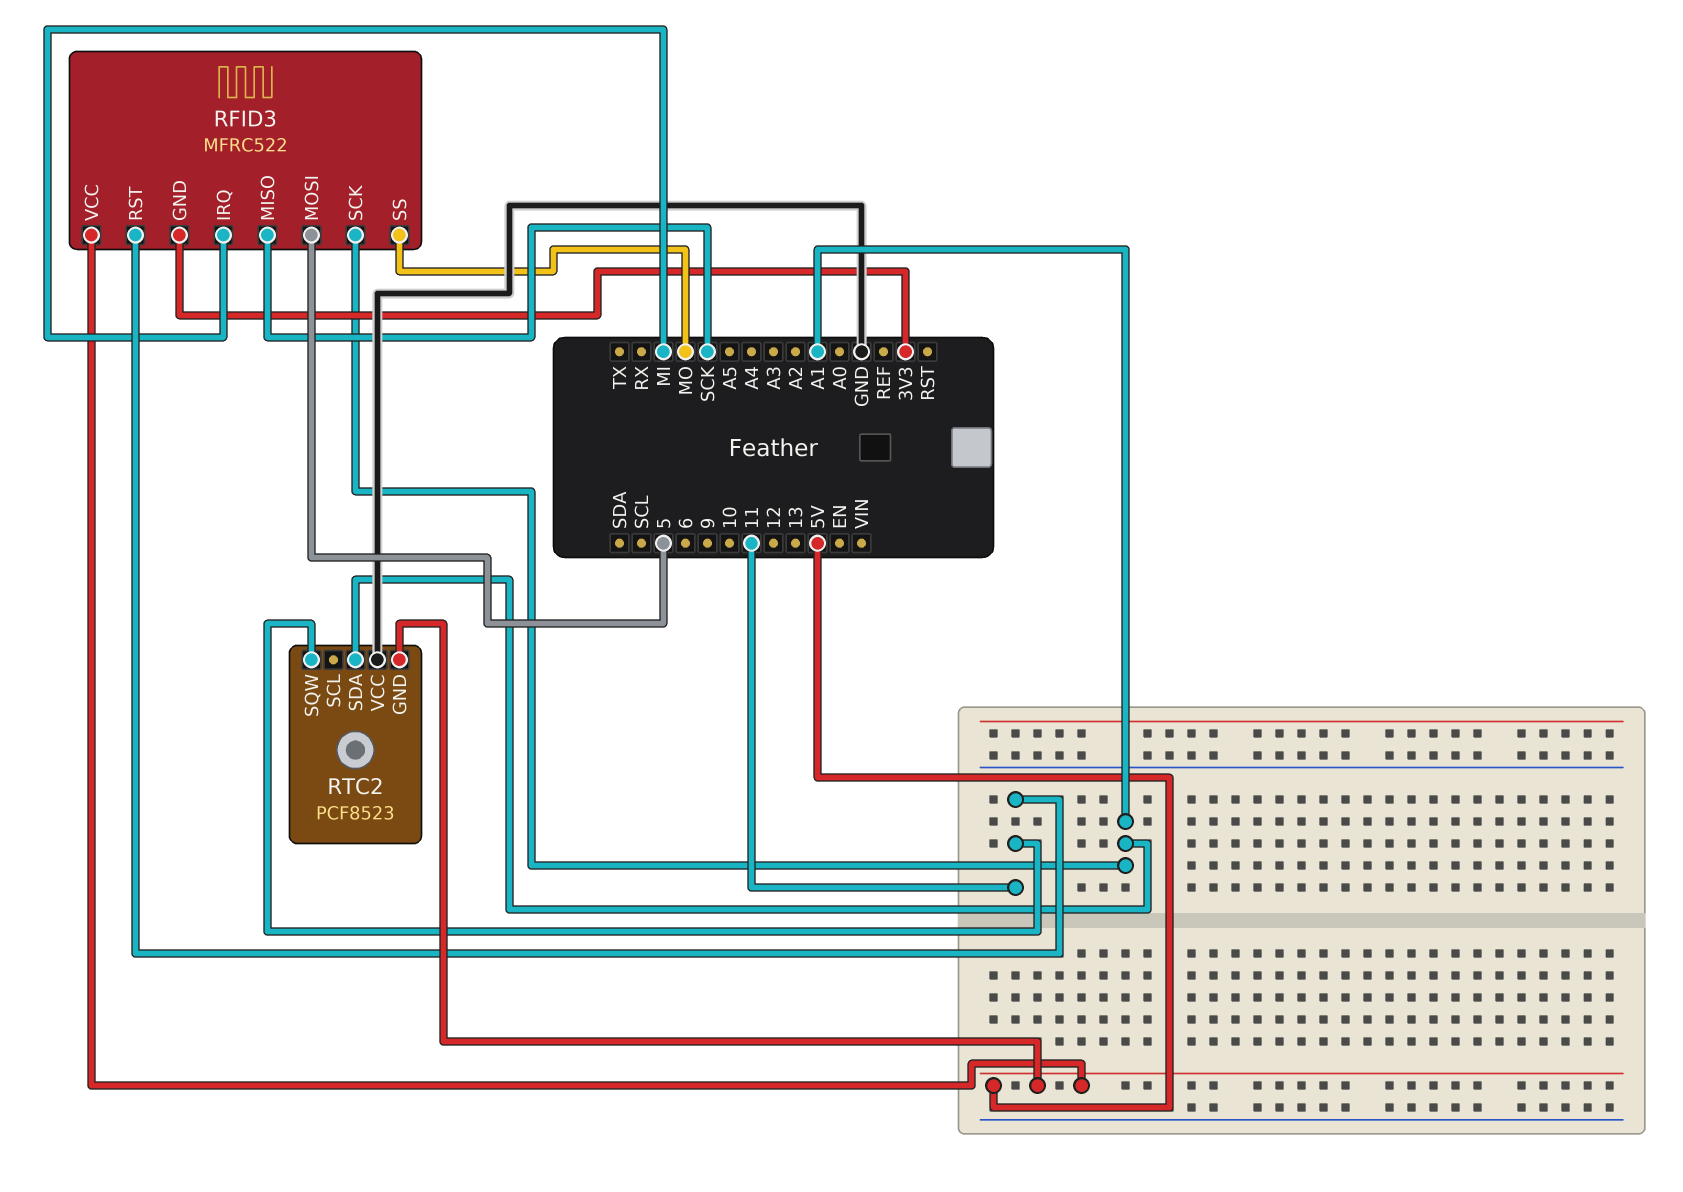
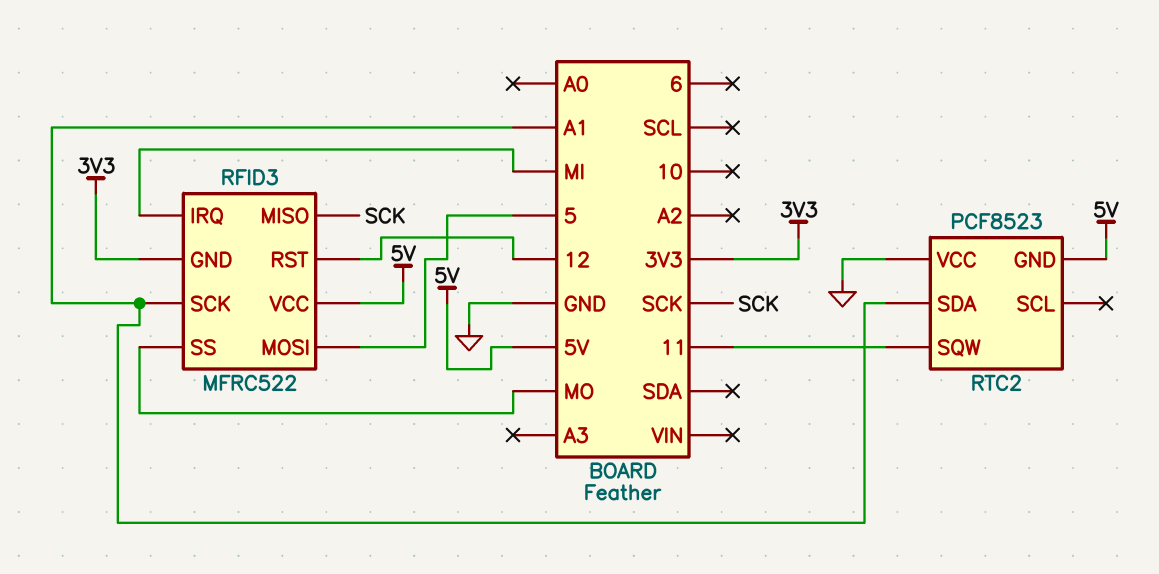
RFID3 pin RST: 11 -> 12

